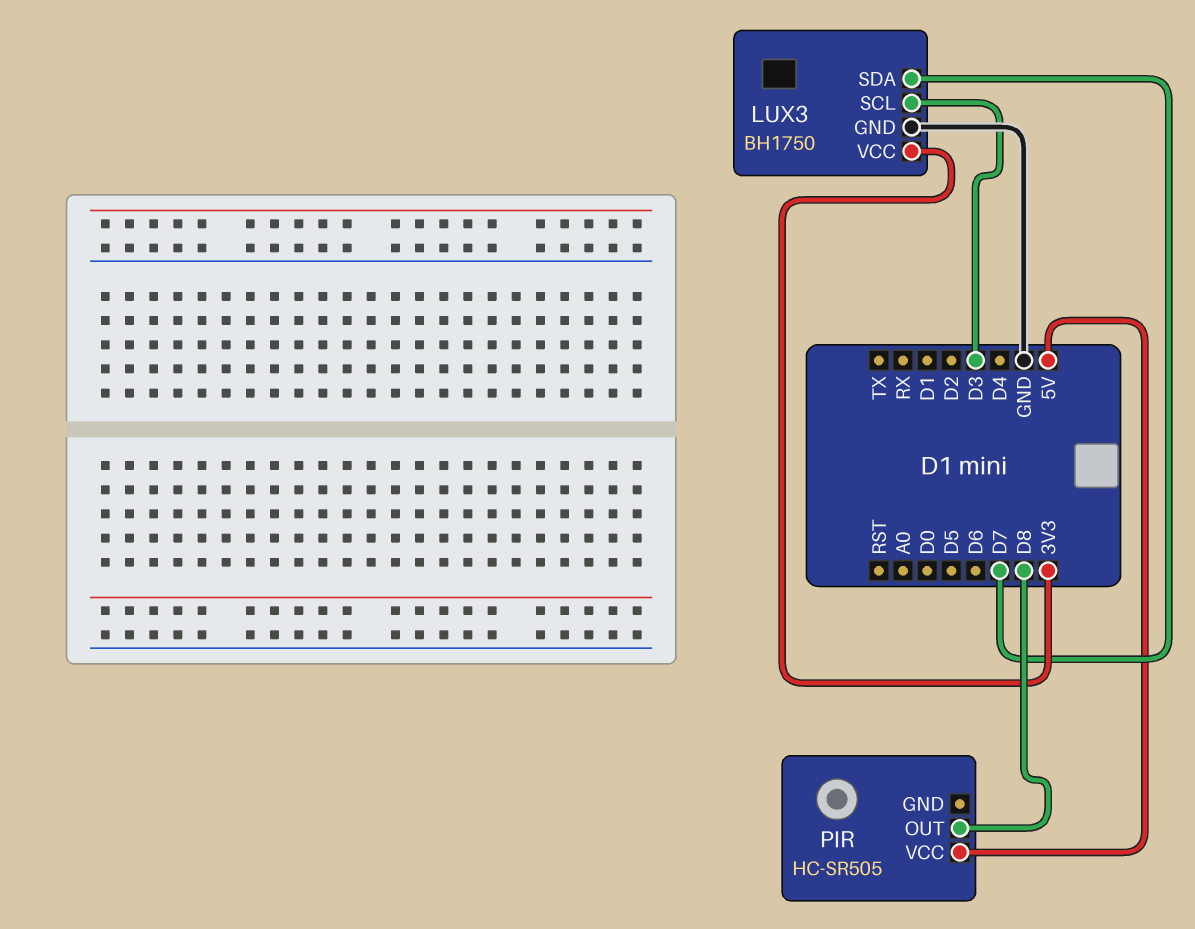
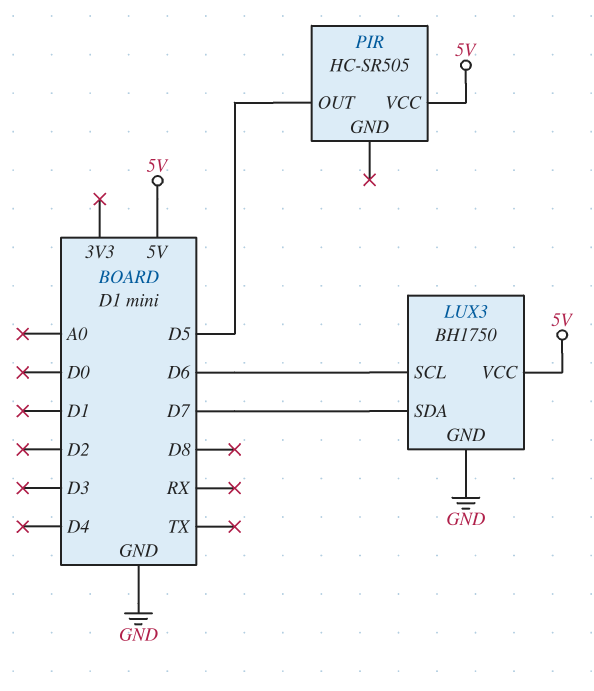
LUX3 pin SCL: D3 -> D6
LUX3 pin VCC: 3V3 -> 5V
PIR pin OUT: D8 -> D5

